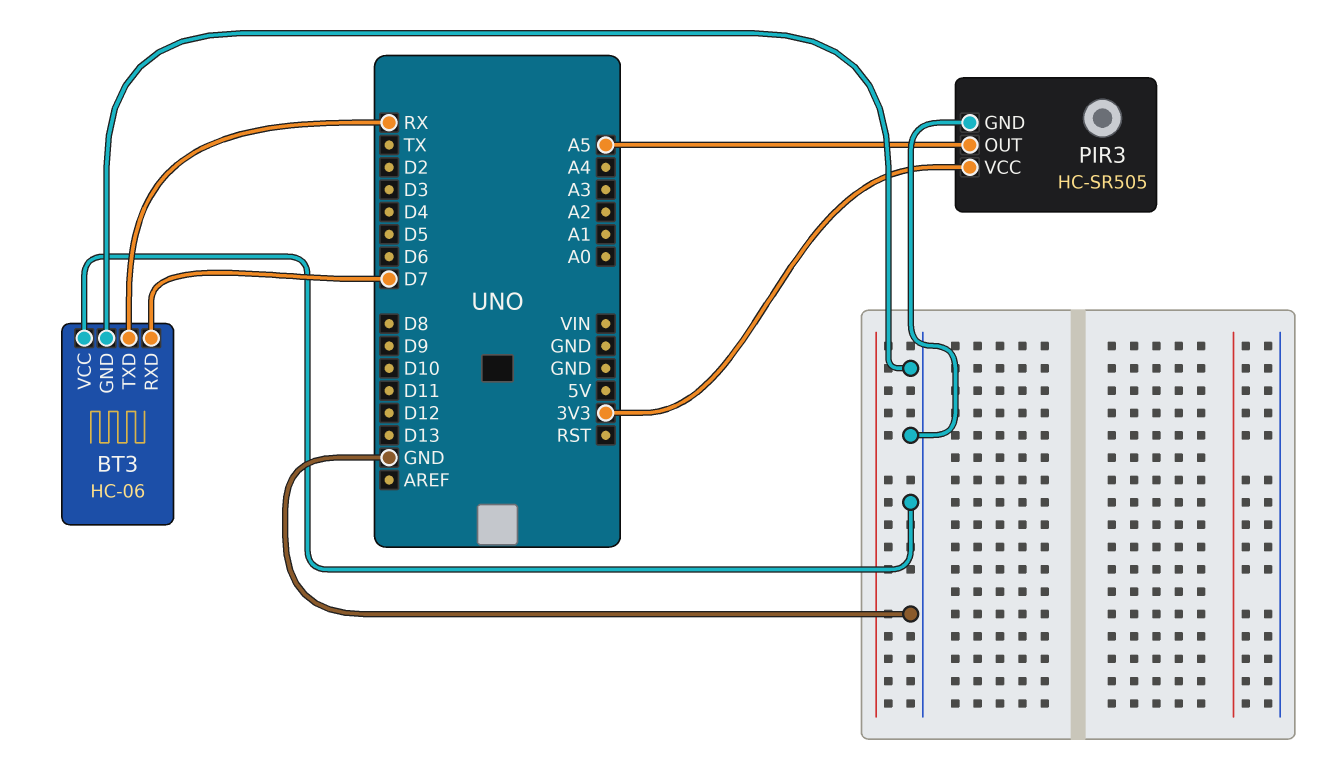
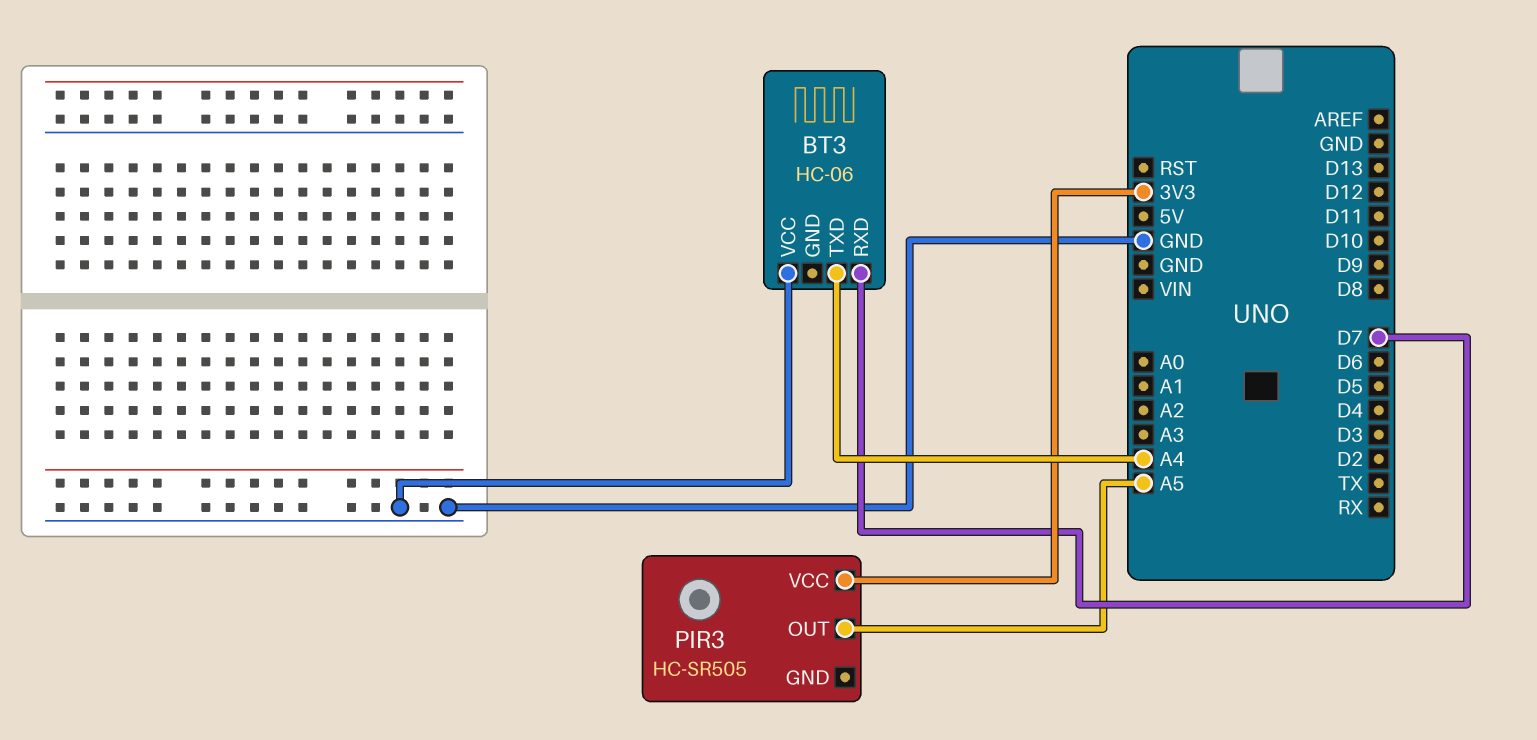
BT3 pin GND: GND -> none
BT3 pin TXD: RX -> A4
PIR3 pin GND: GND -> none

